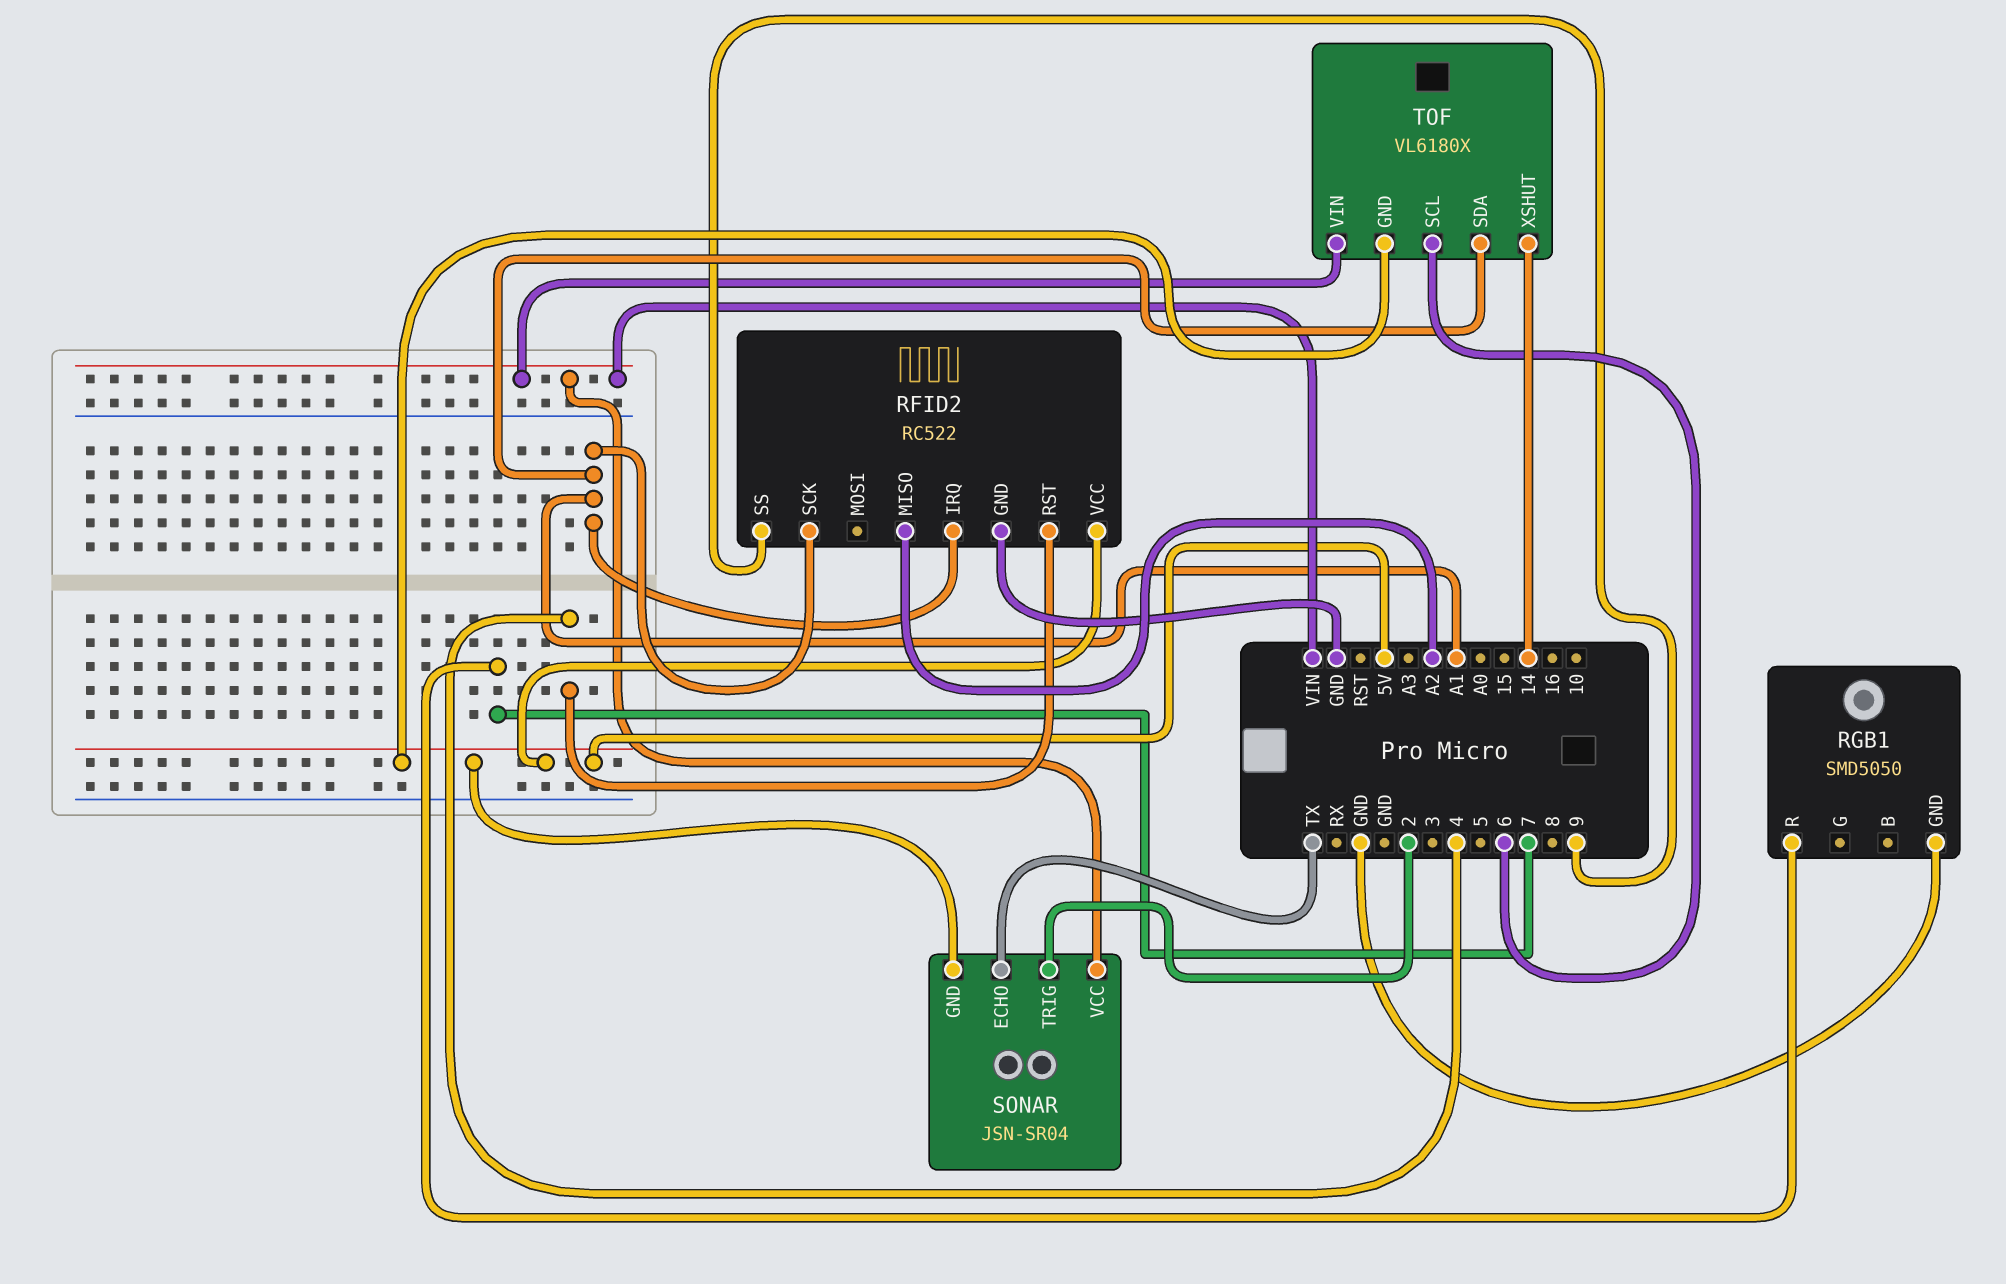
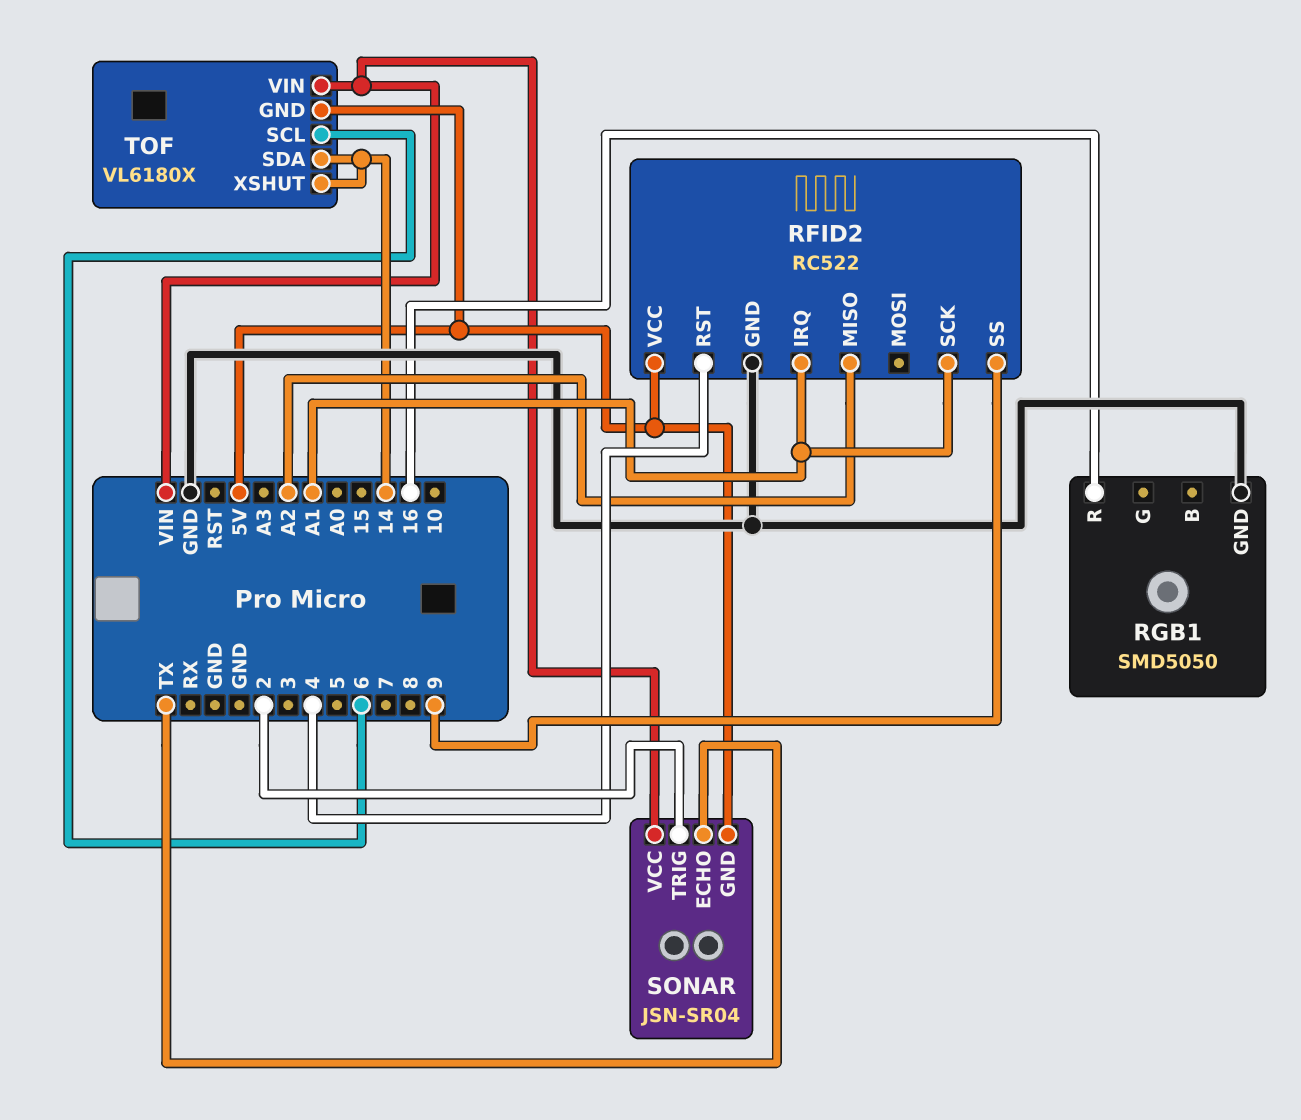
RGB1 pin R: 7 -> 16
TOF pin SDA: A1 -> 14

